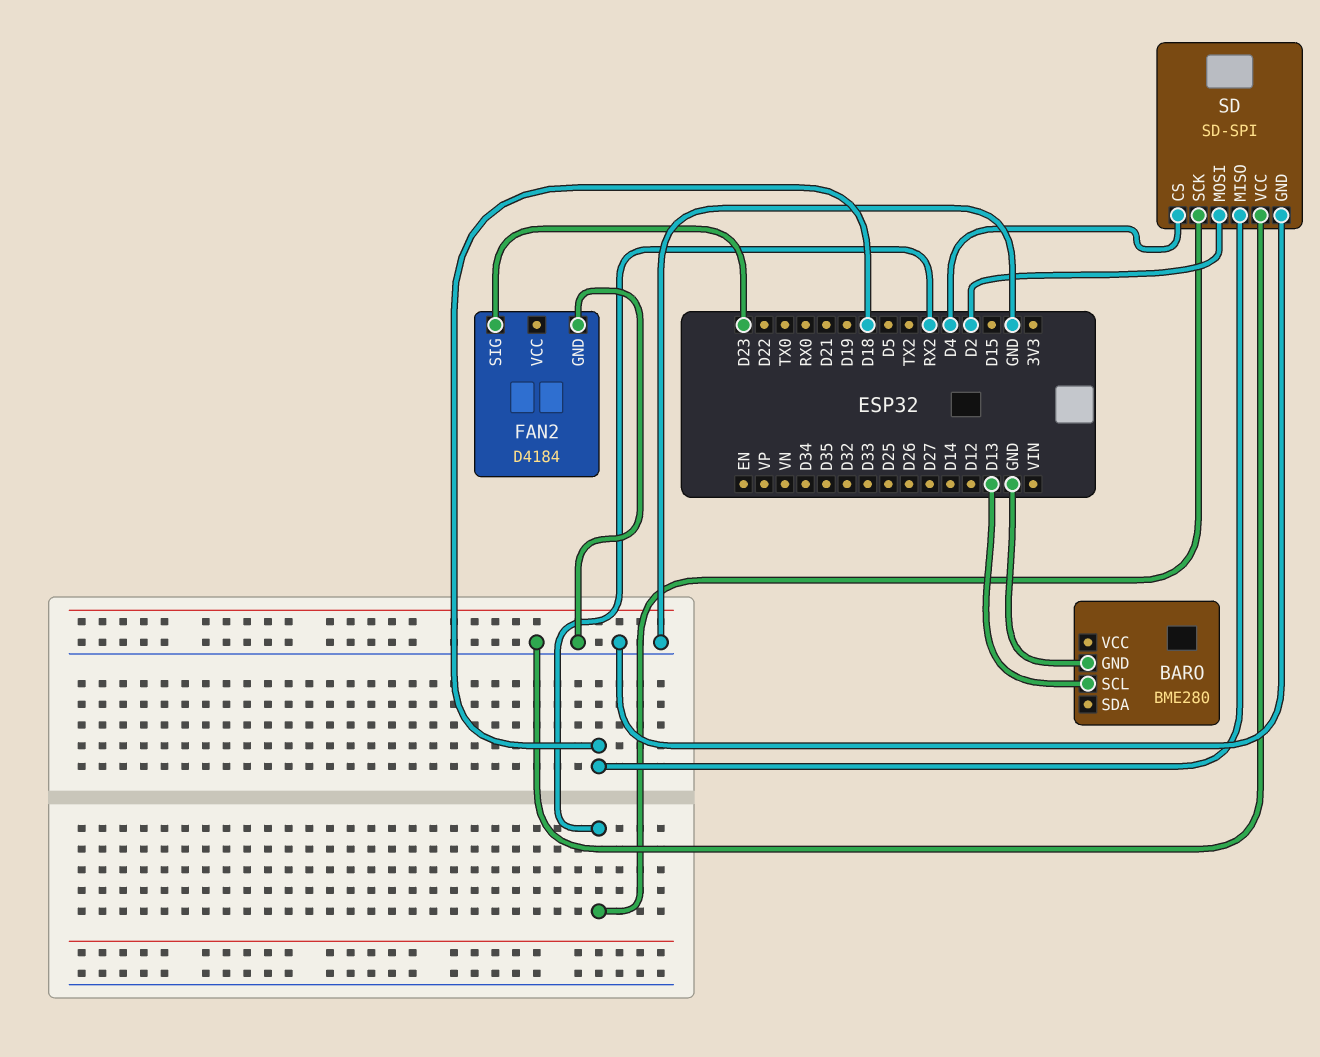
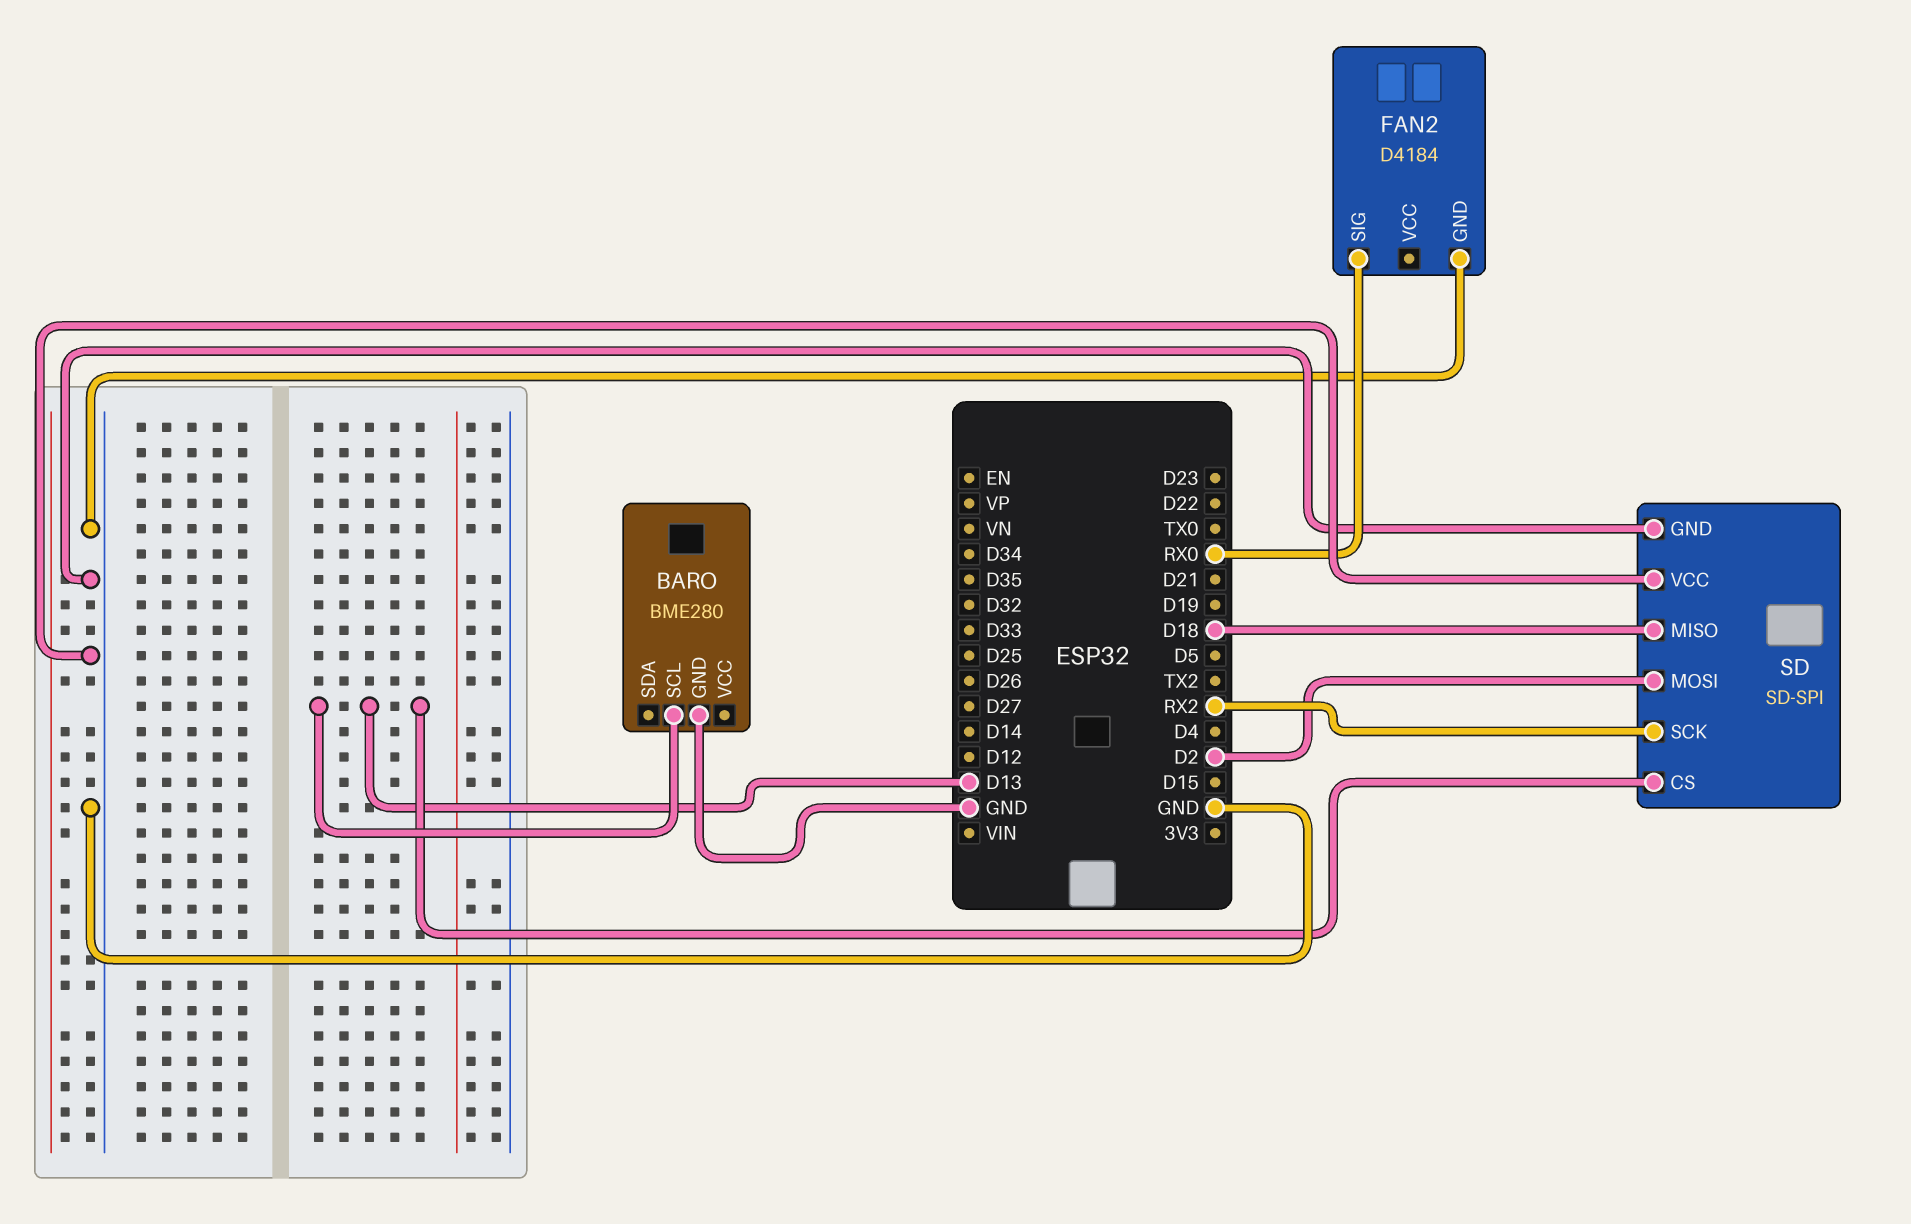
FAN2 pin SIG: D23 -> RX0
SD pin CS: D4 -> D13

